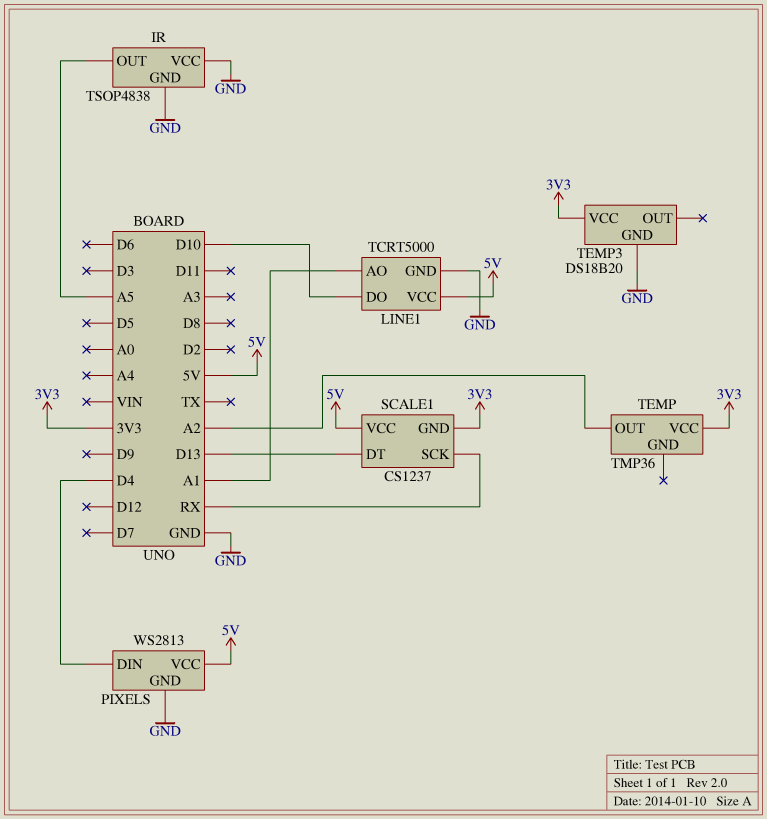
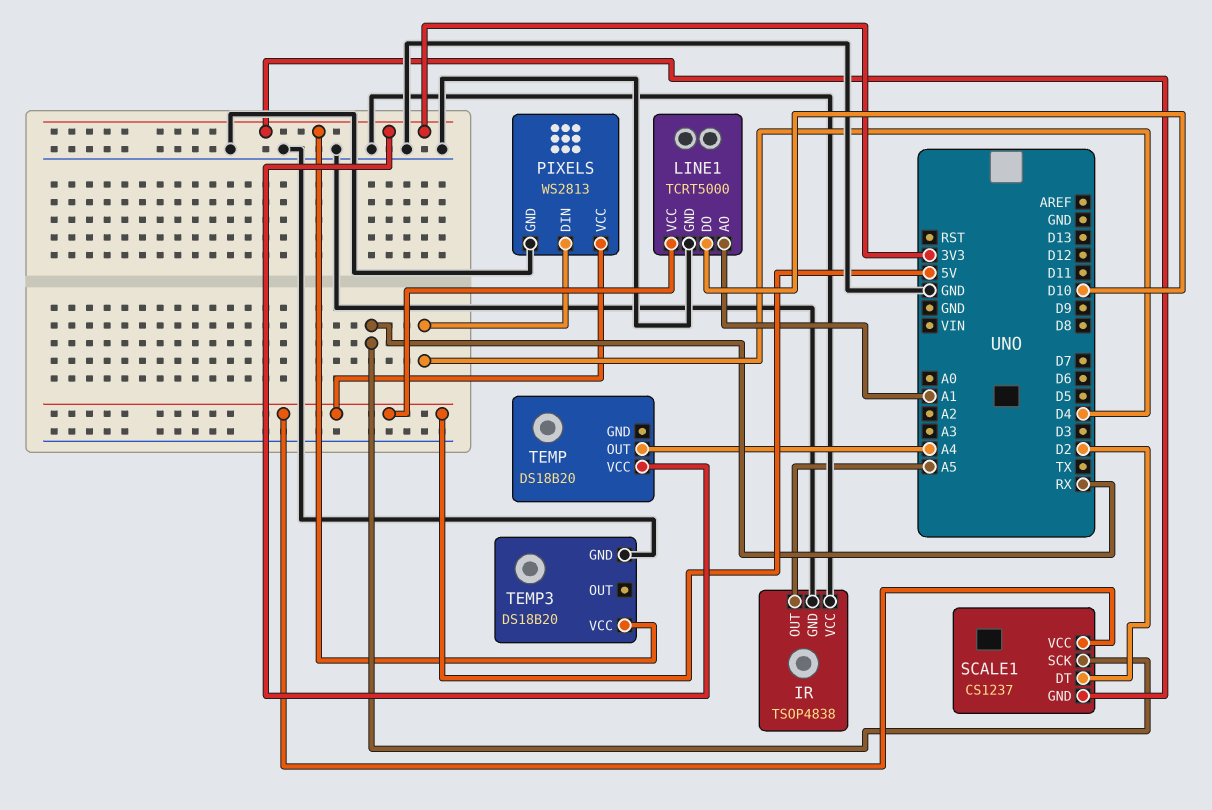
SCALE1 pin DT: D13 -> D2
TEMP: TMP36 -> DS18B20
TEMP pin OUT: A2 -> A4

